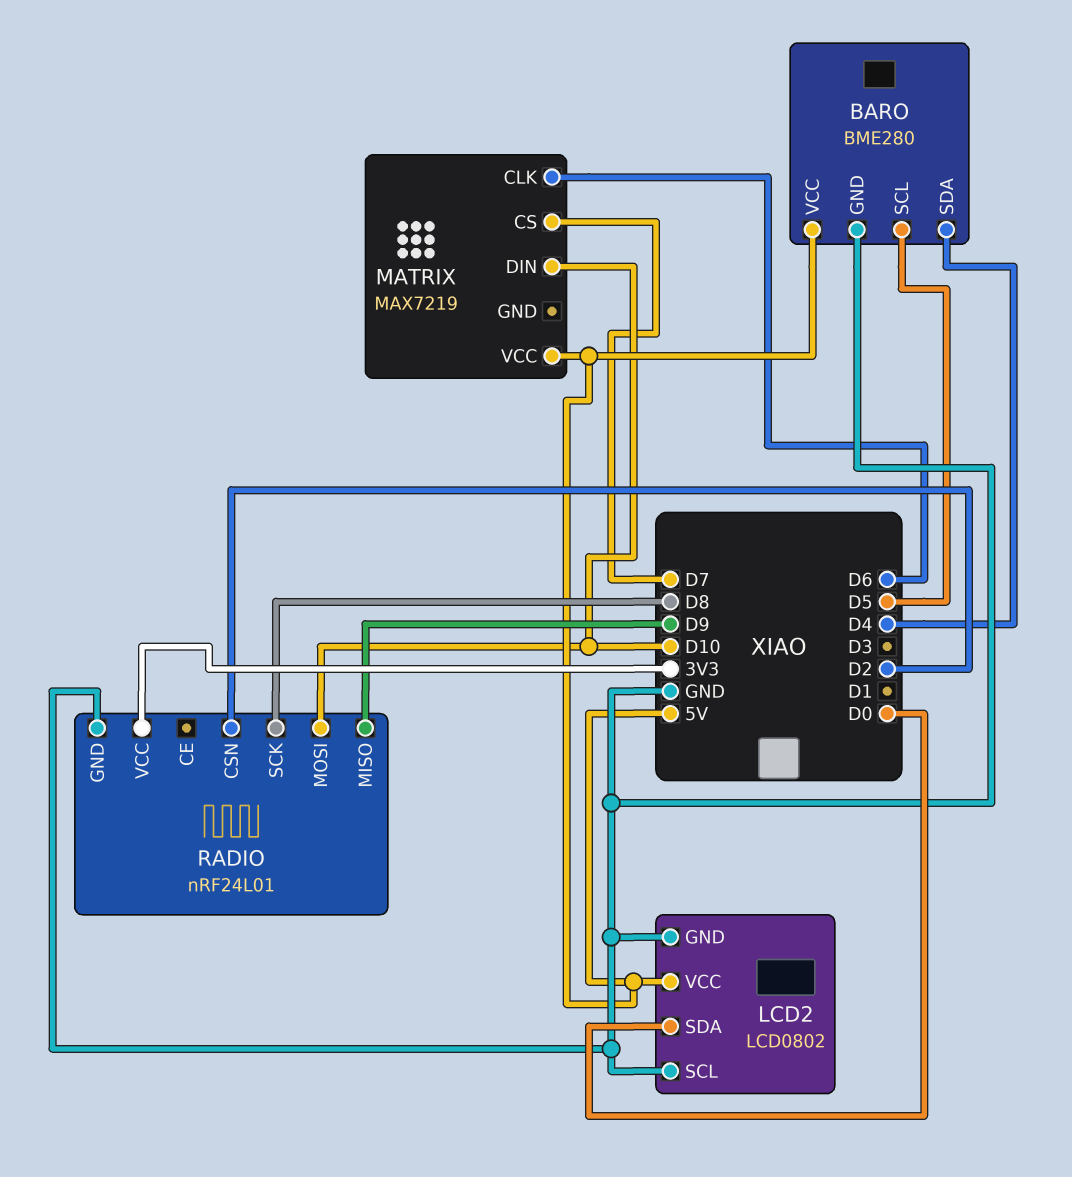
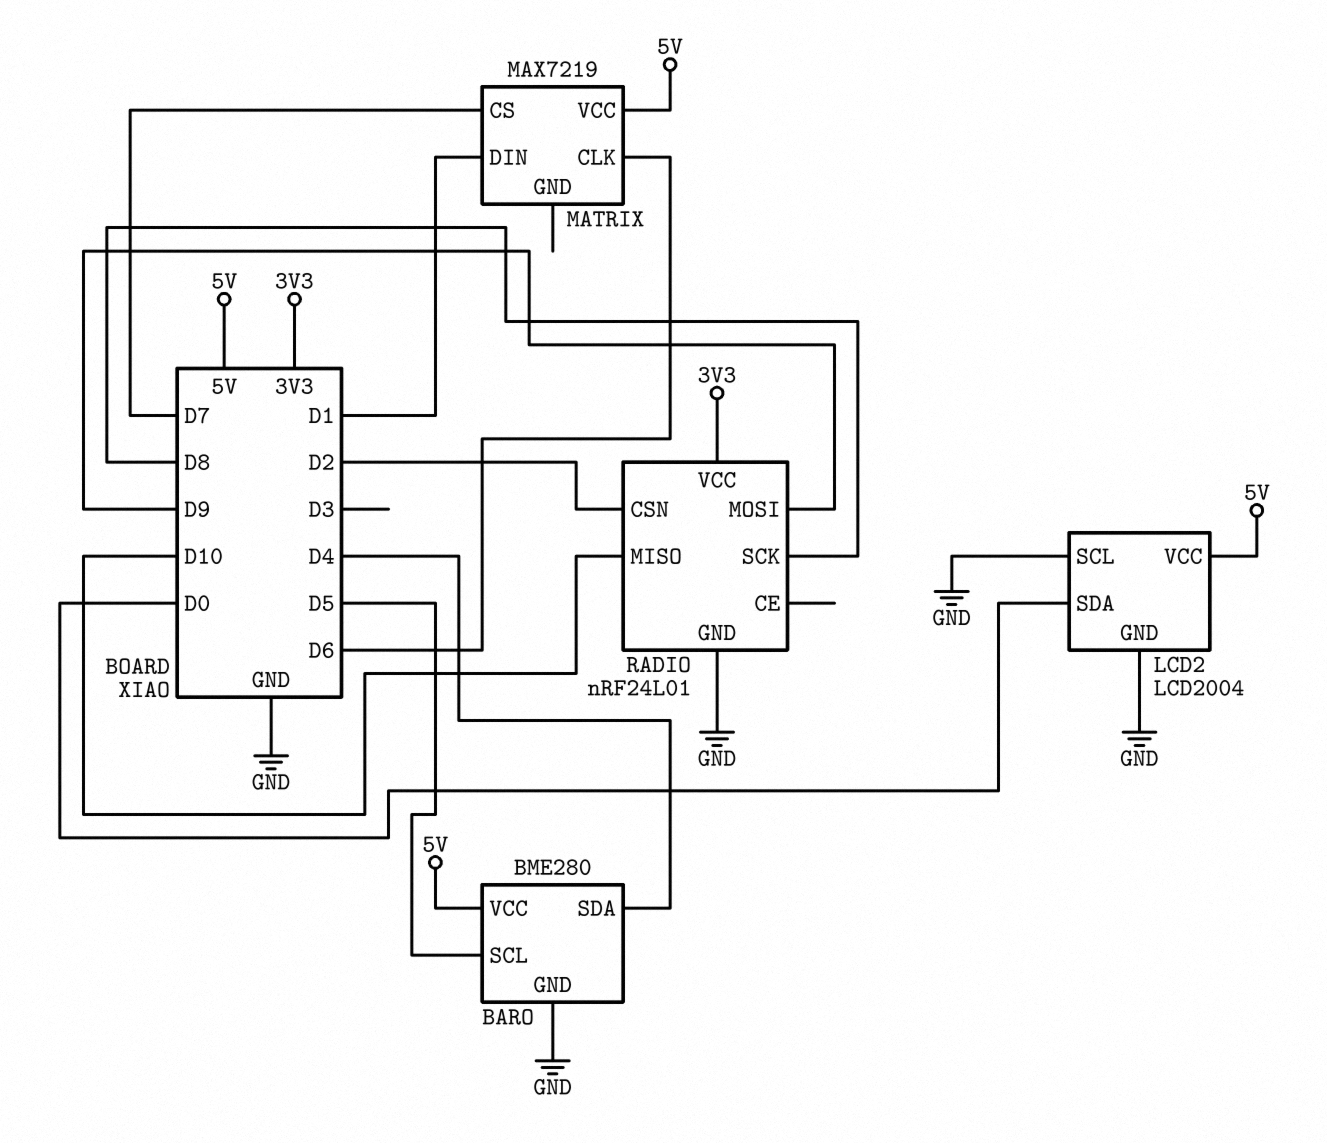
LCD2: LCD0802 -> LCD2004
MATRIX pin DIN: D10 -> D1
RADIO pin MISO: D9 -> D10
RADIO pin MOSI: D10 -> D9

